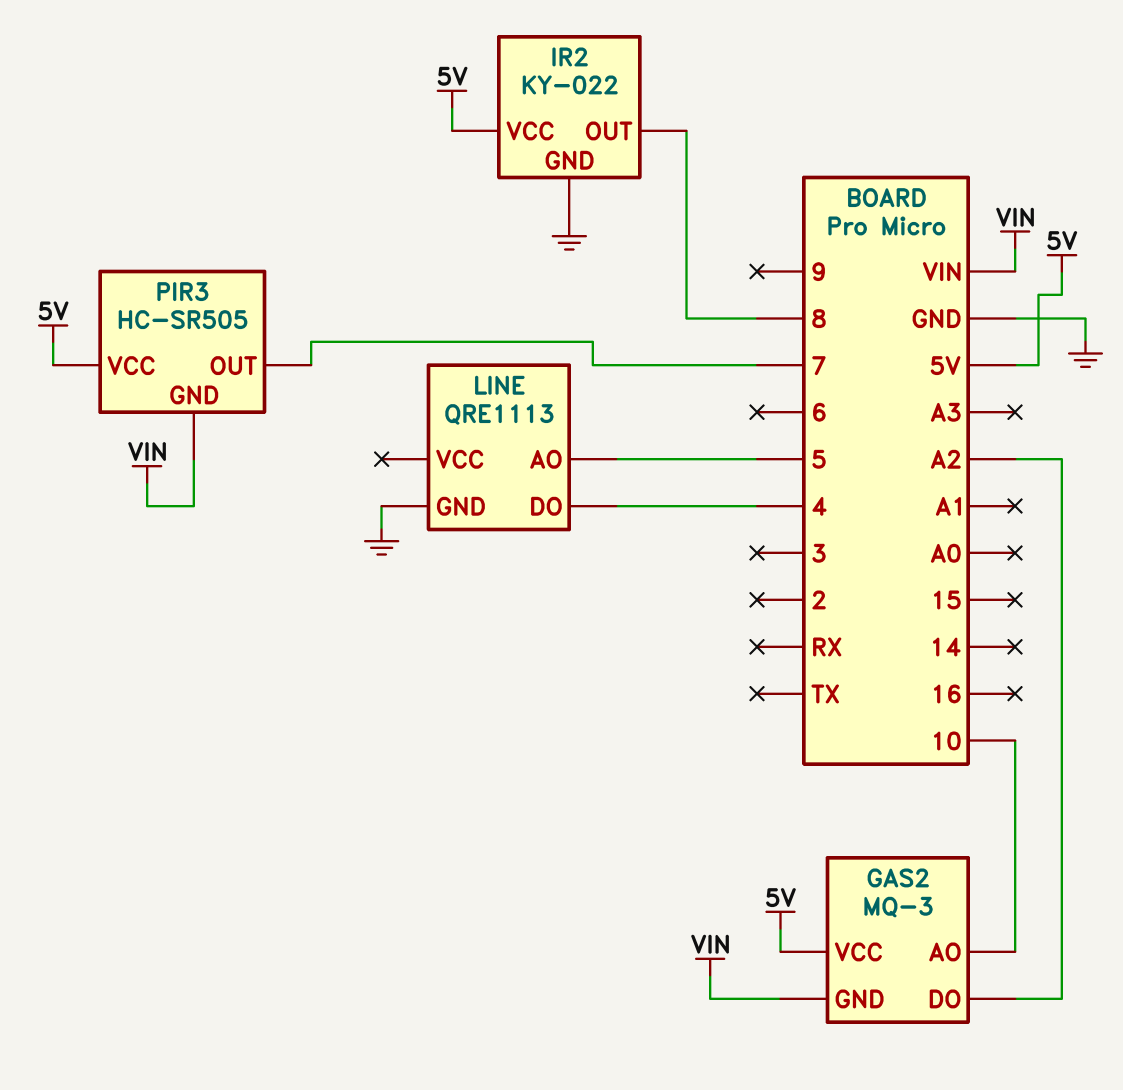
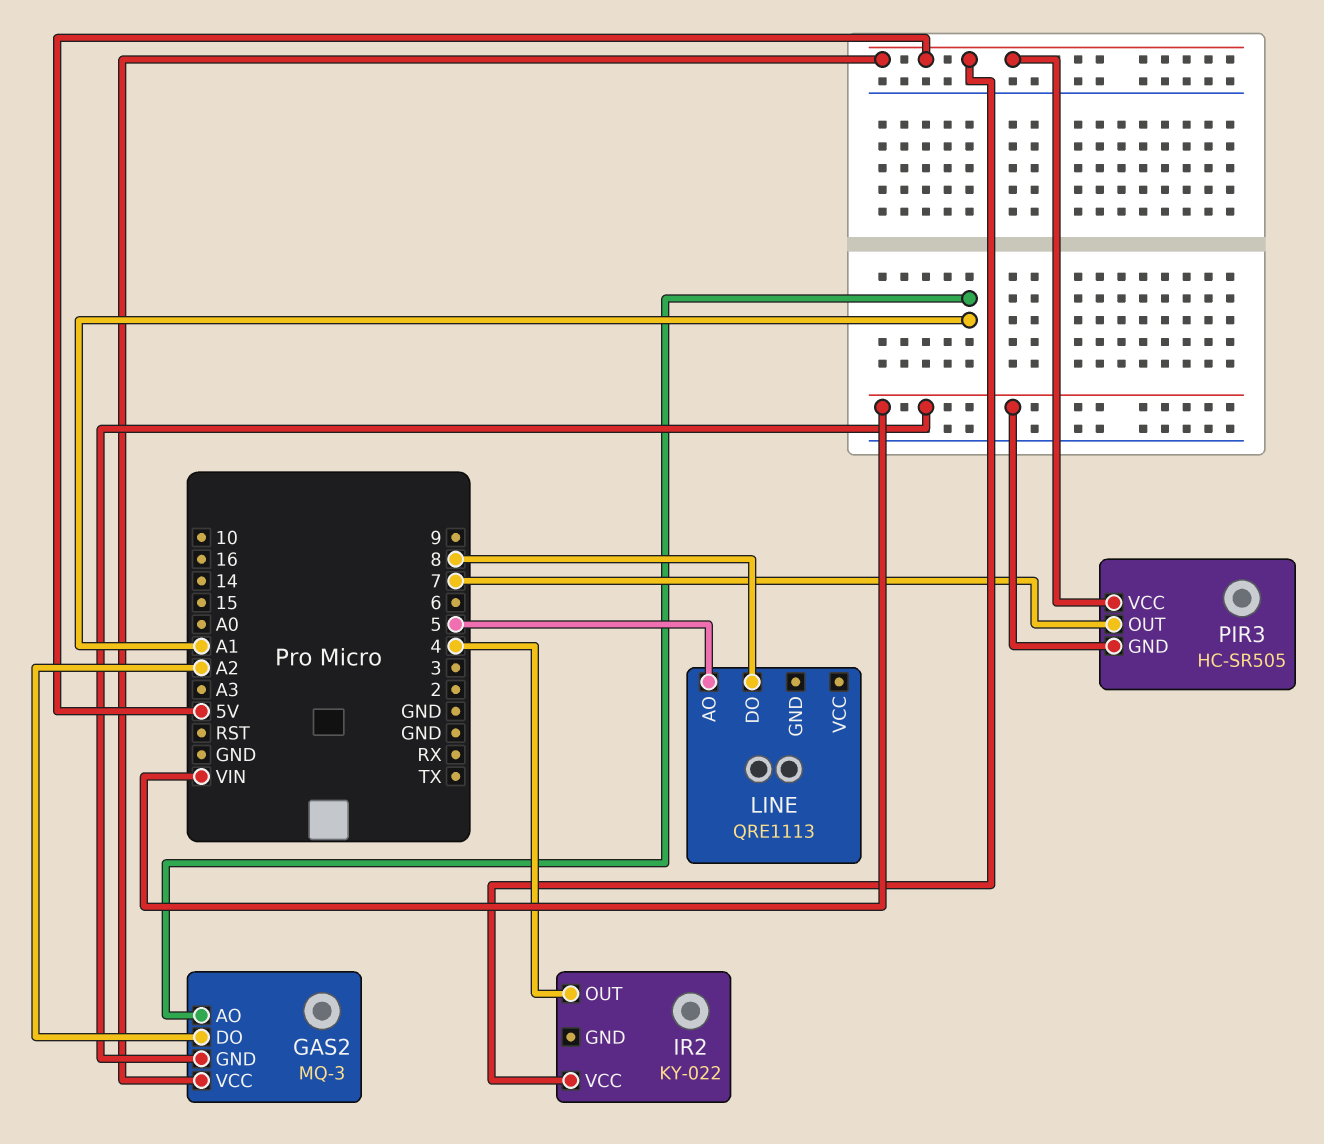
GAS2 pin AO: 10 -> A1
IR2 pin GND: GND -> none
IR2 pin OUT: 8 -> 4
LINE pin DO: 4 -> 8
LINE pin GND: GND -> none

